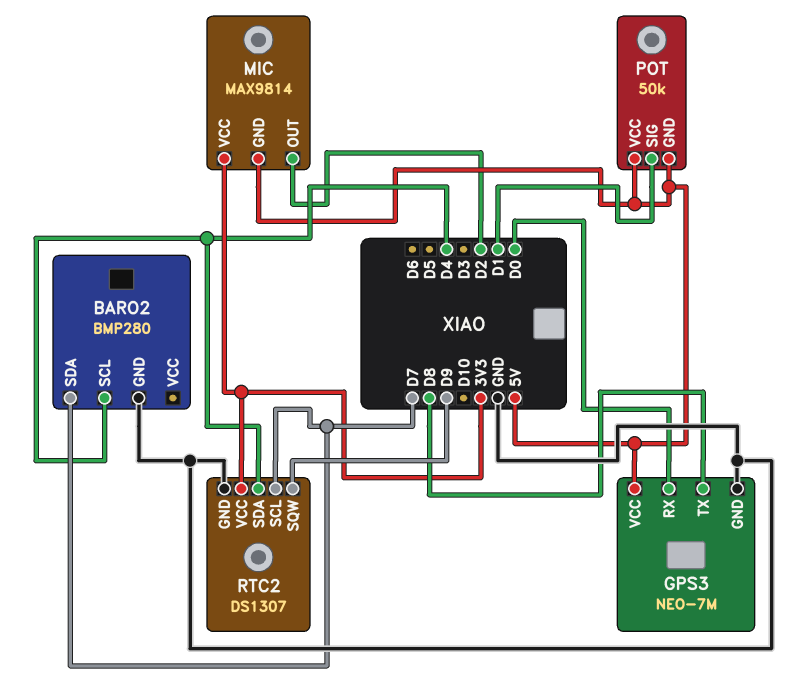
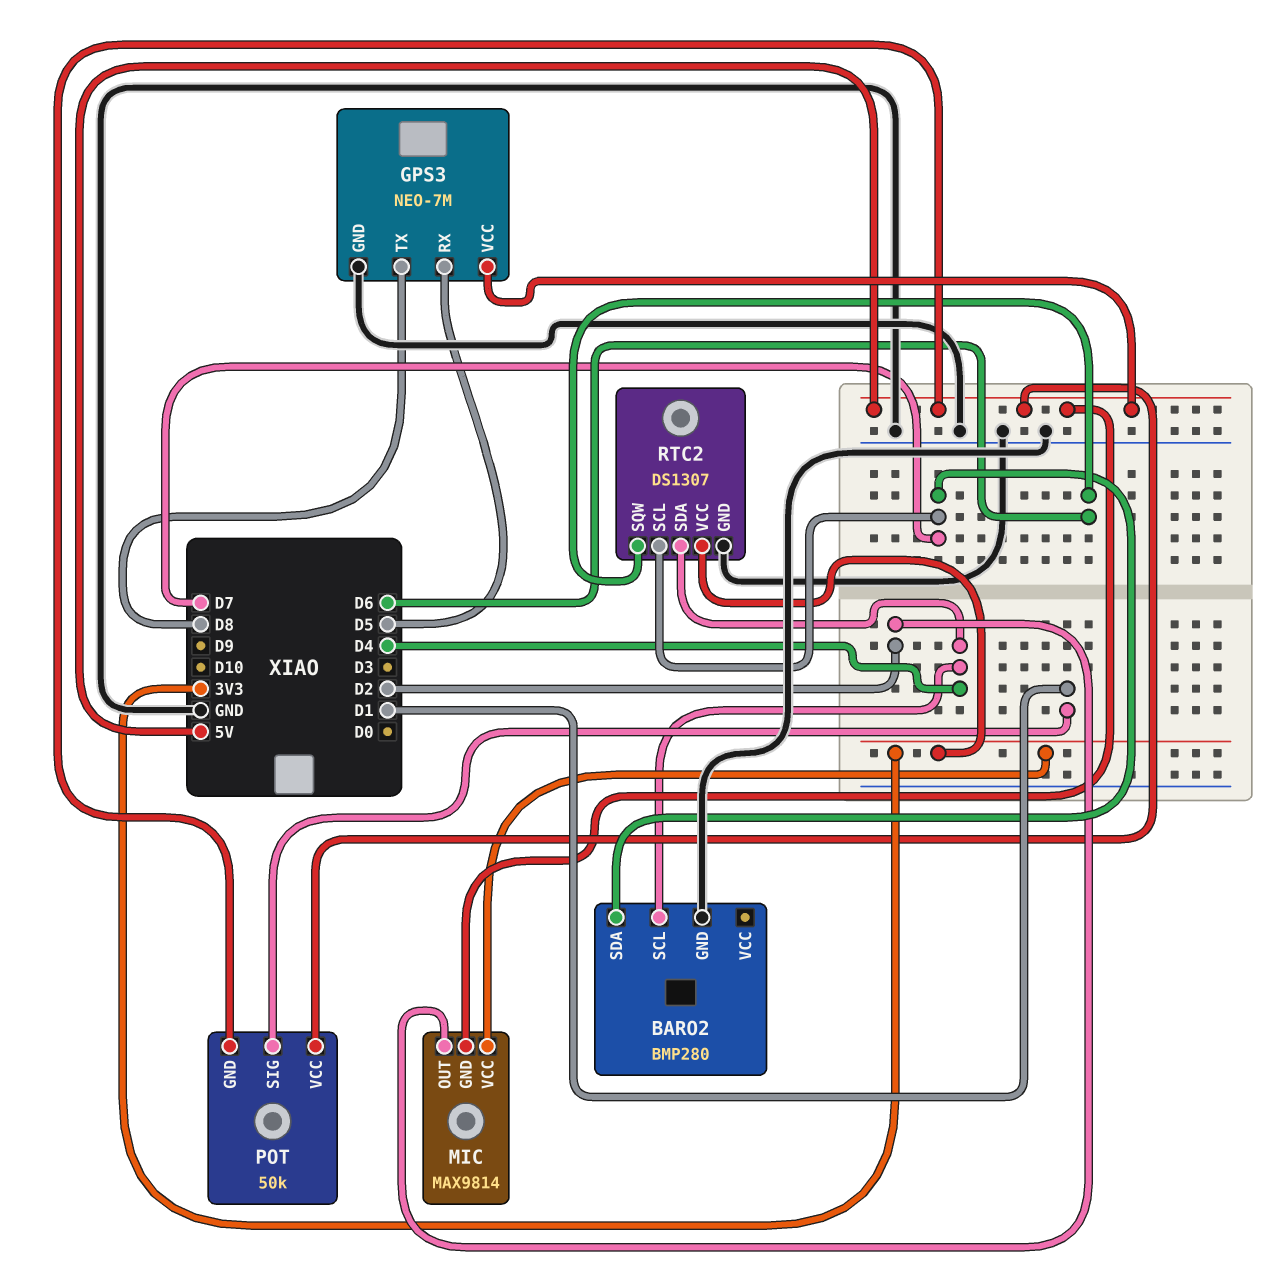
GPS3 pin RX: D0 -> D5
RTC2 pin SQW: D9 -> D6

